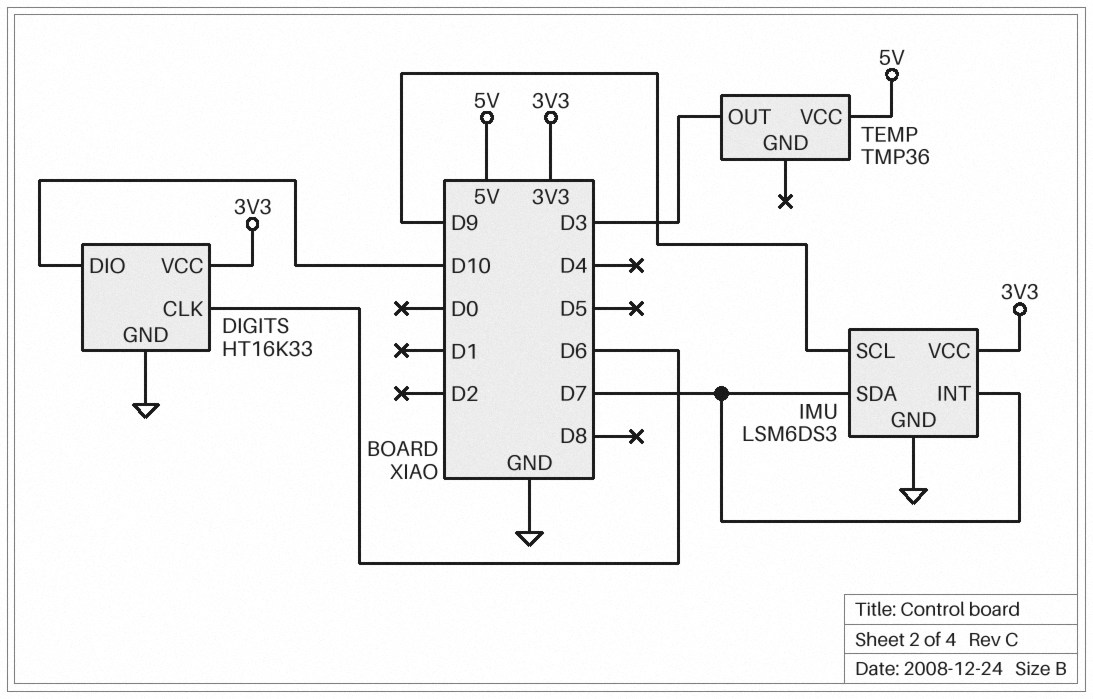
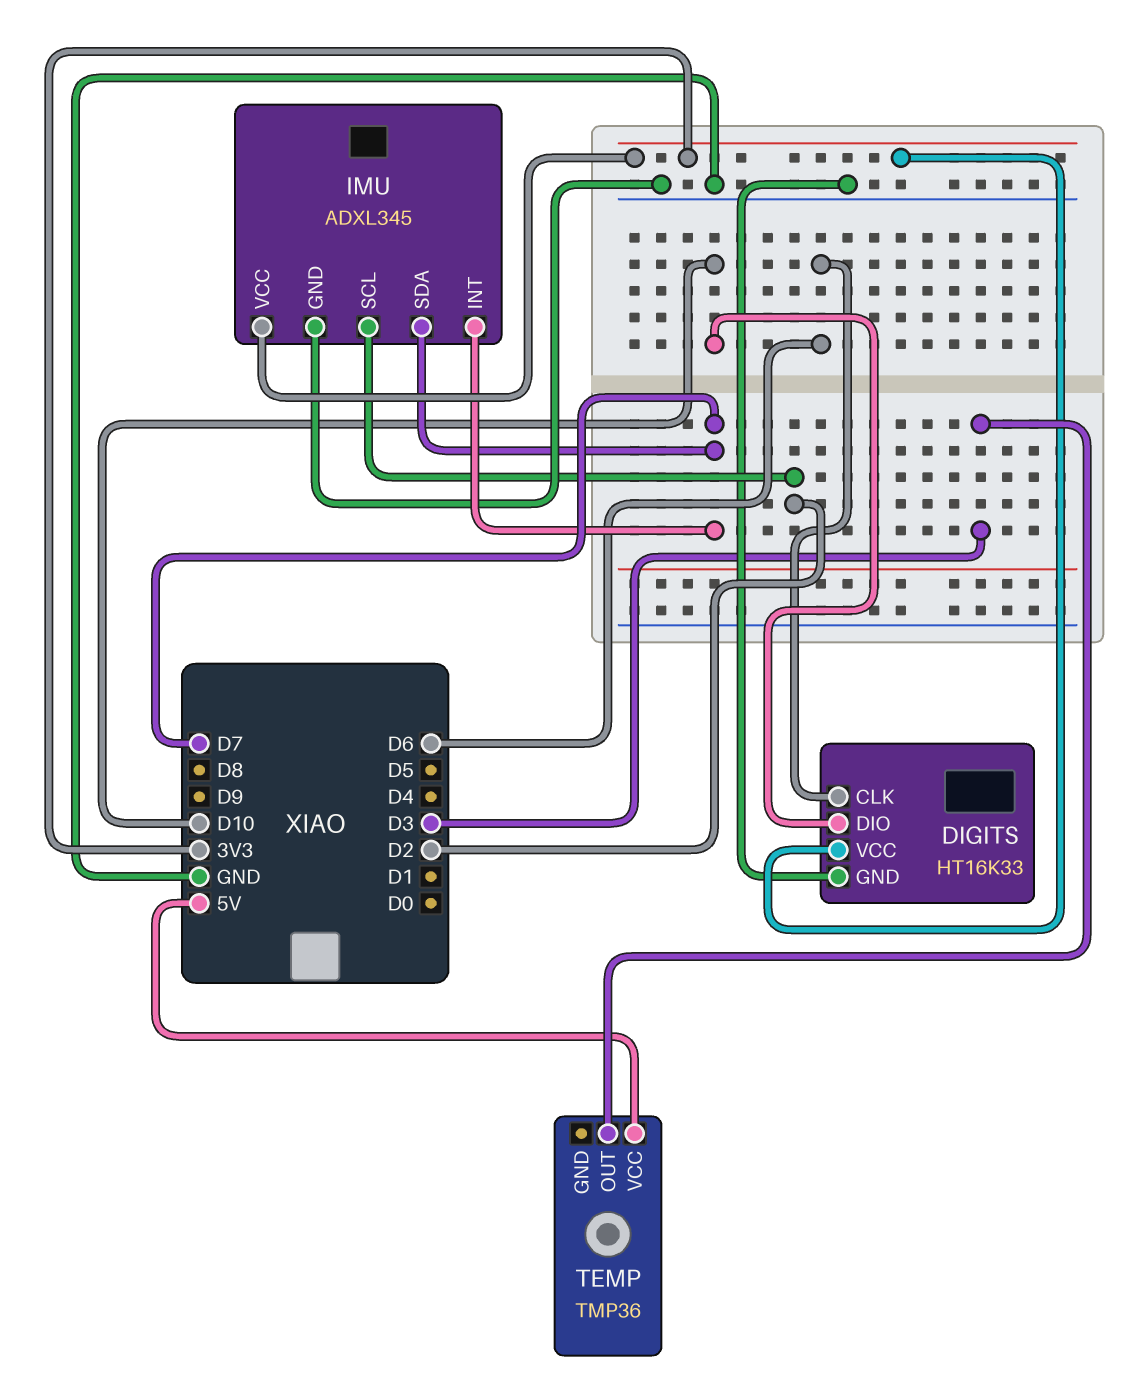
IMU: LSM6DS3 -> ADXL345
IMU pin SCL: D9 -> D2

